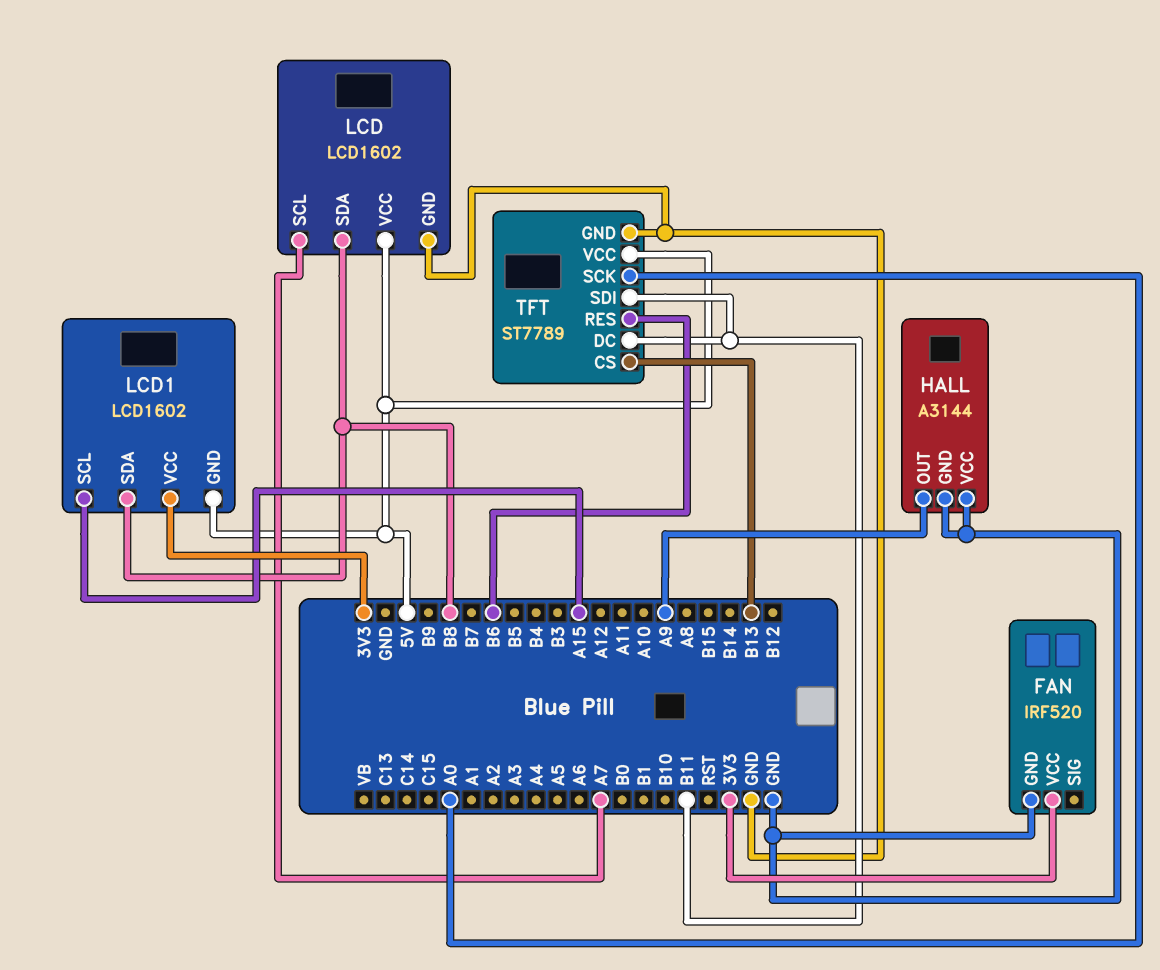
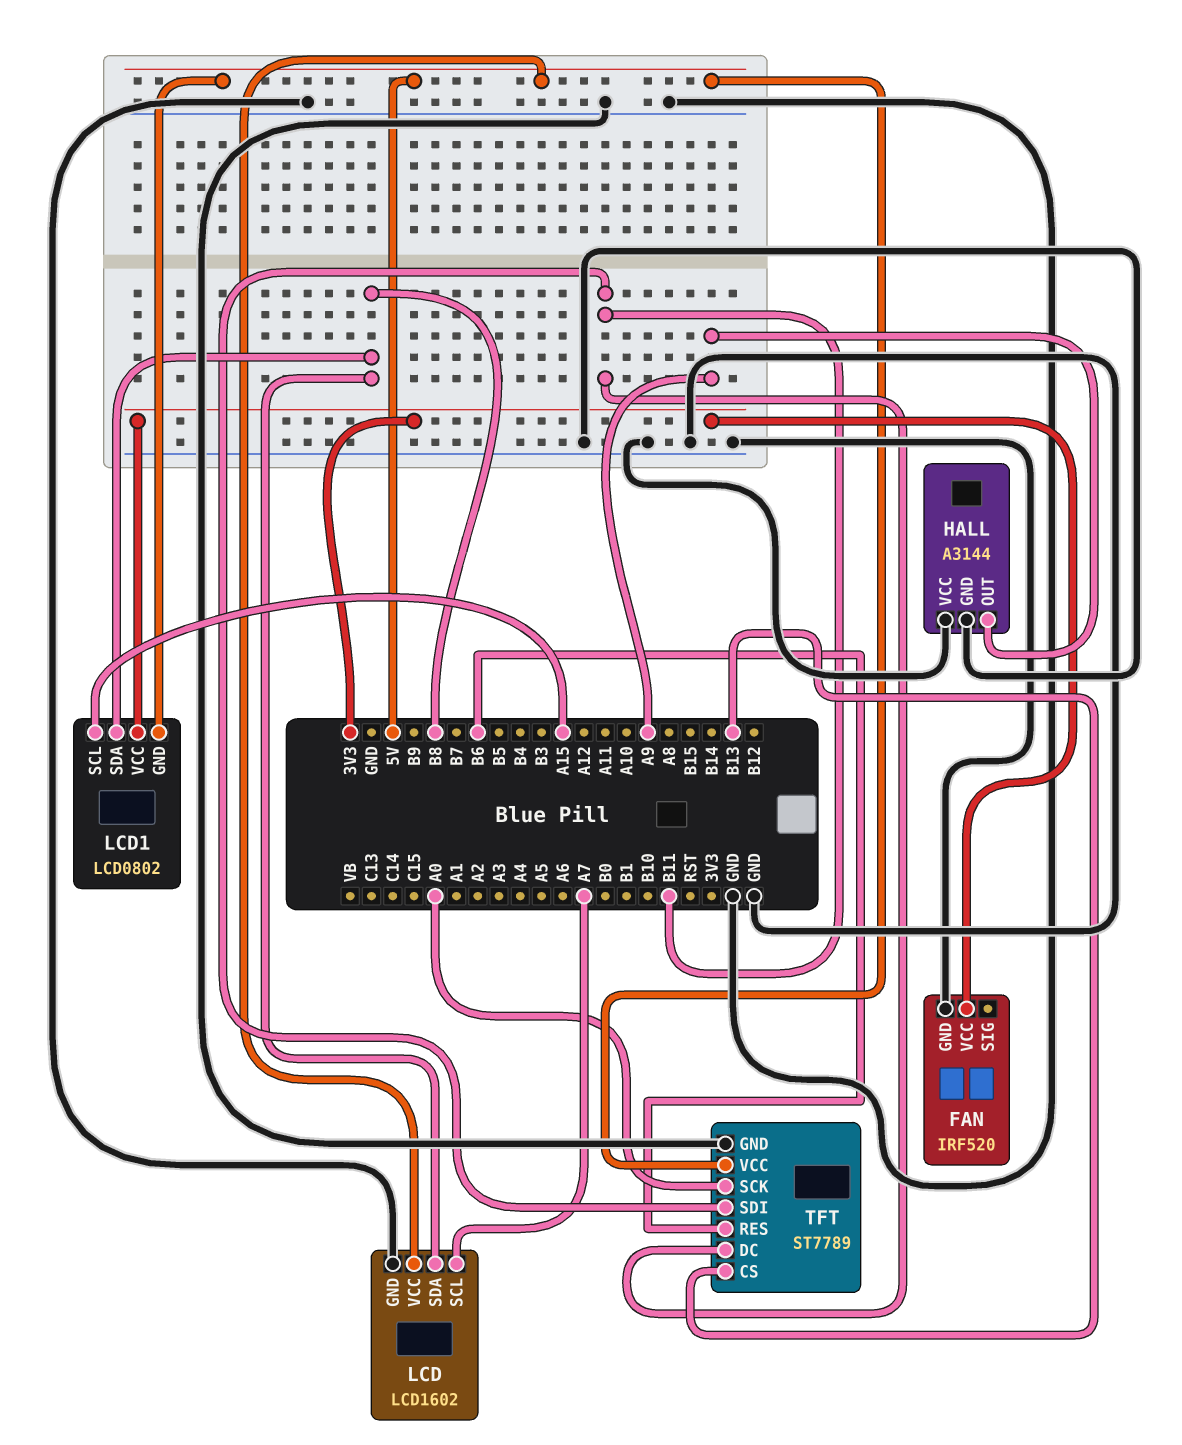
LCD1: LCD1602 -> LCD0802

